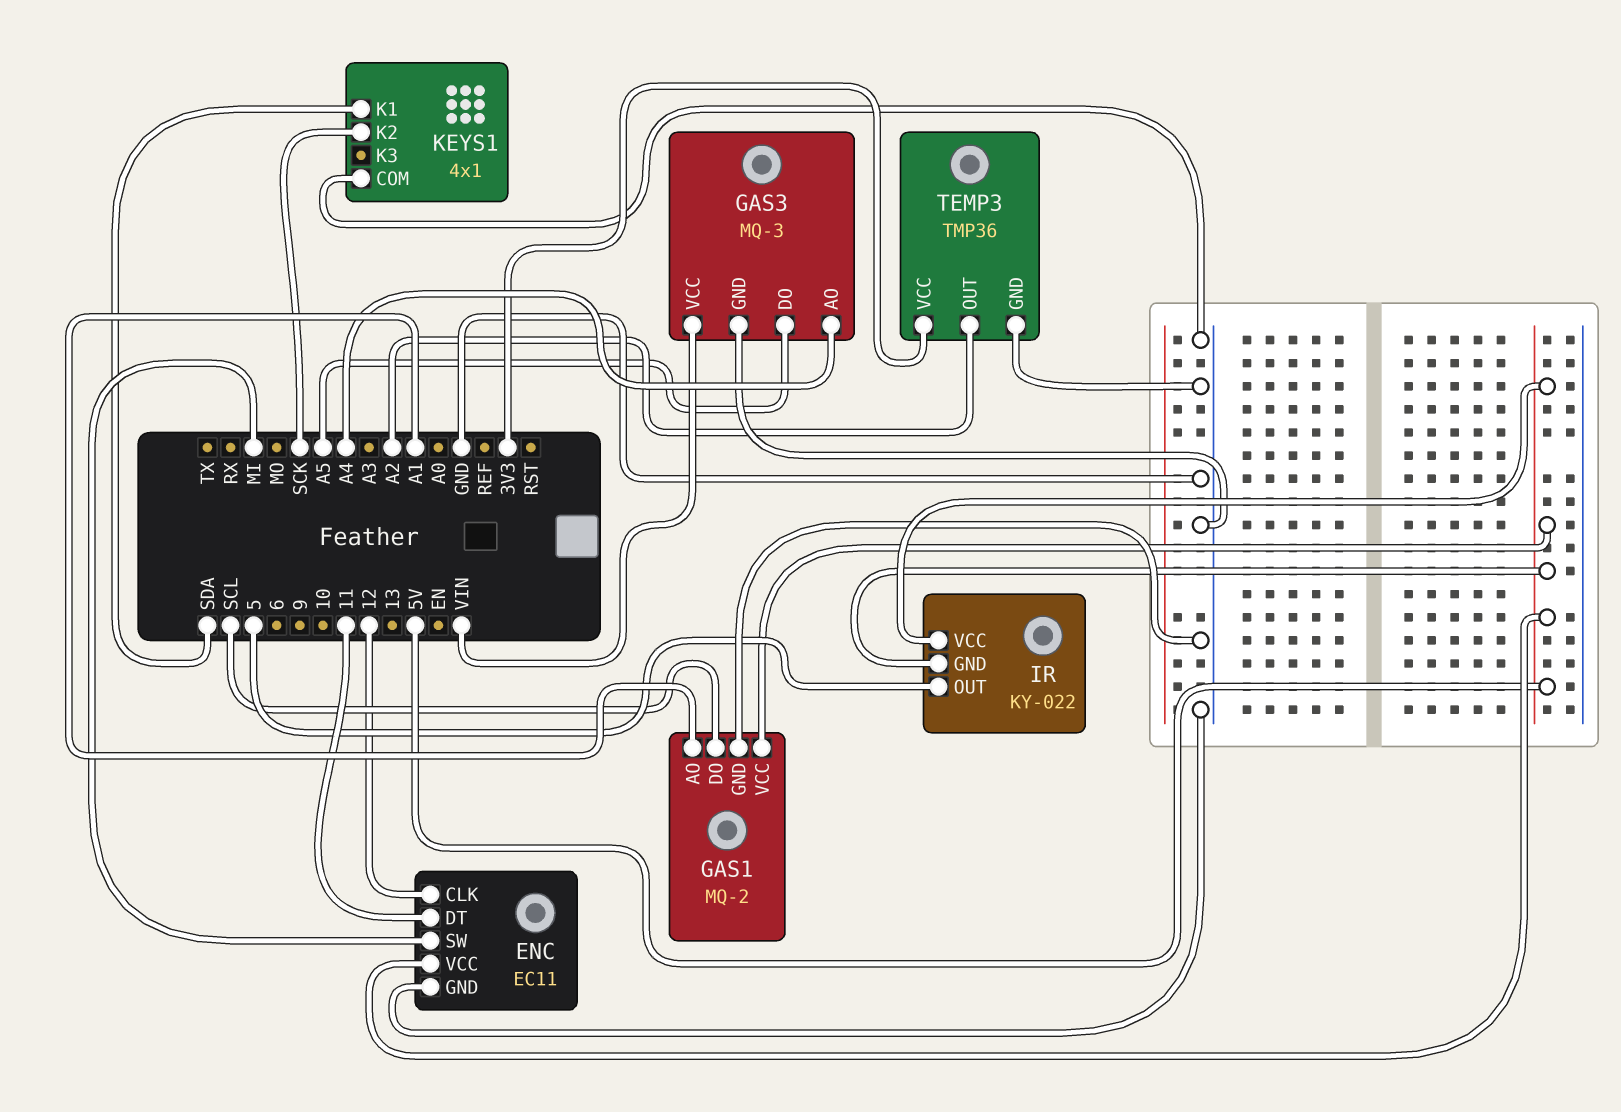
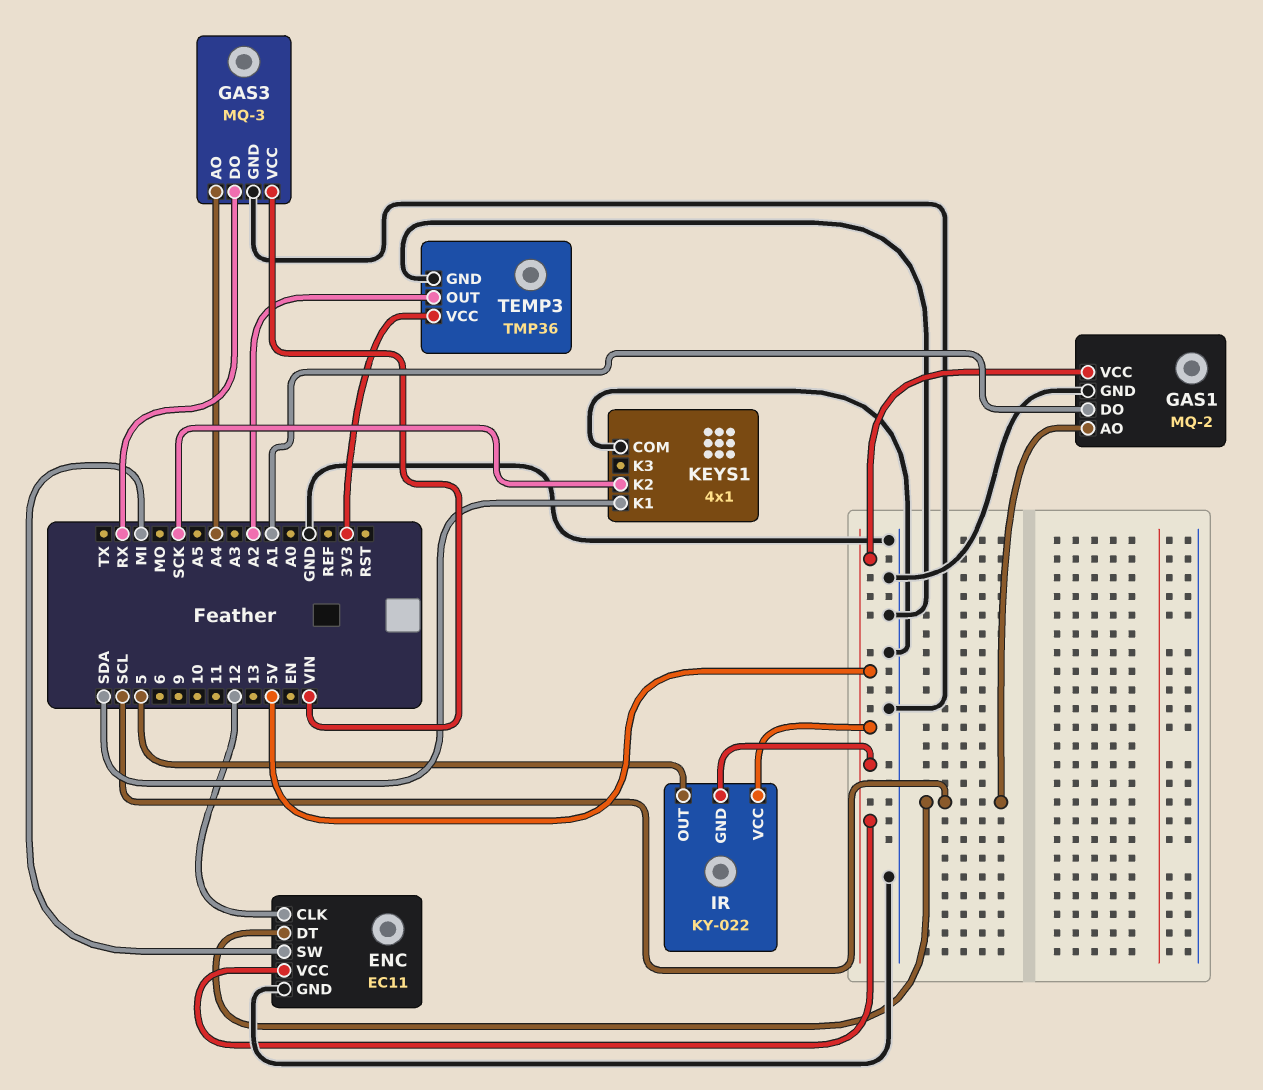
ENC pin DT: 11 -> SCL
GAS1 pin AO: A1 -> SCL
GAS1 pin DO: SCL -> A1
GAS3 pin DO: A5 -> RX

